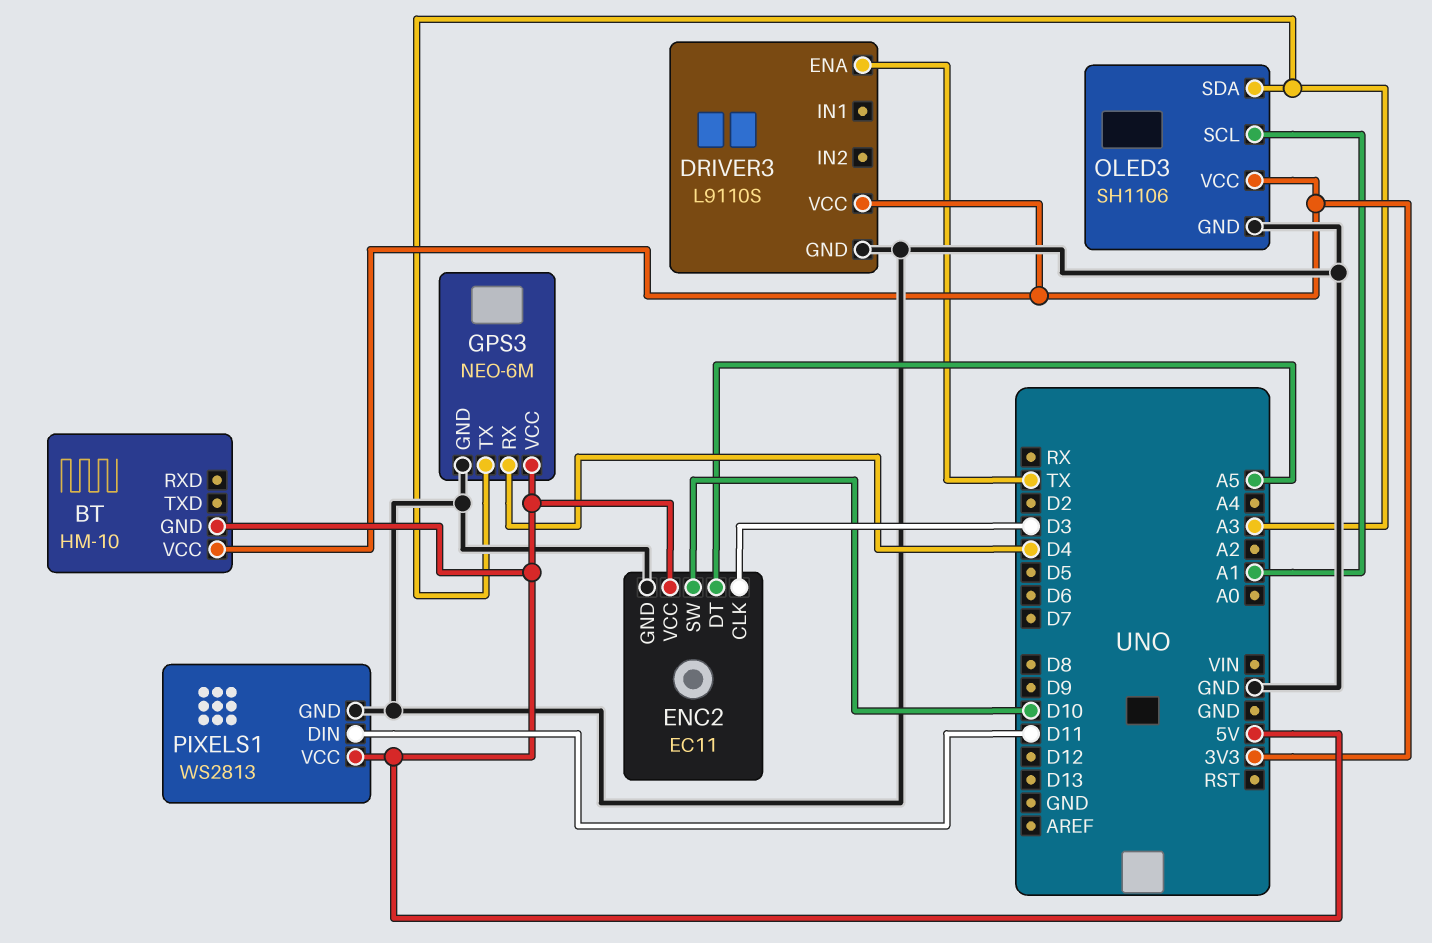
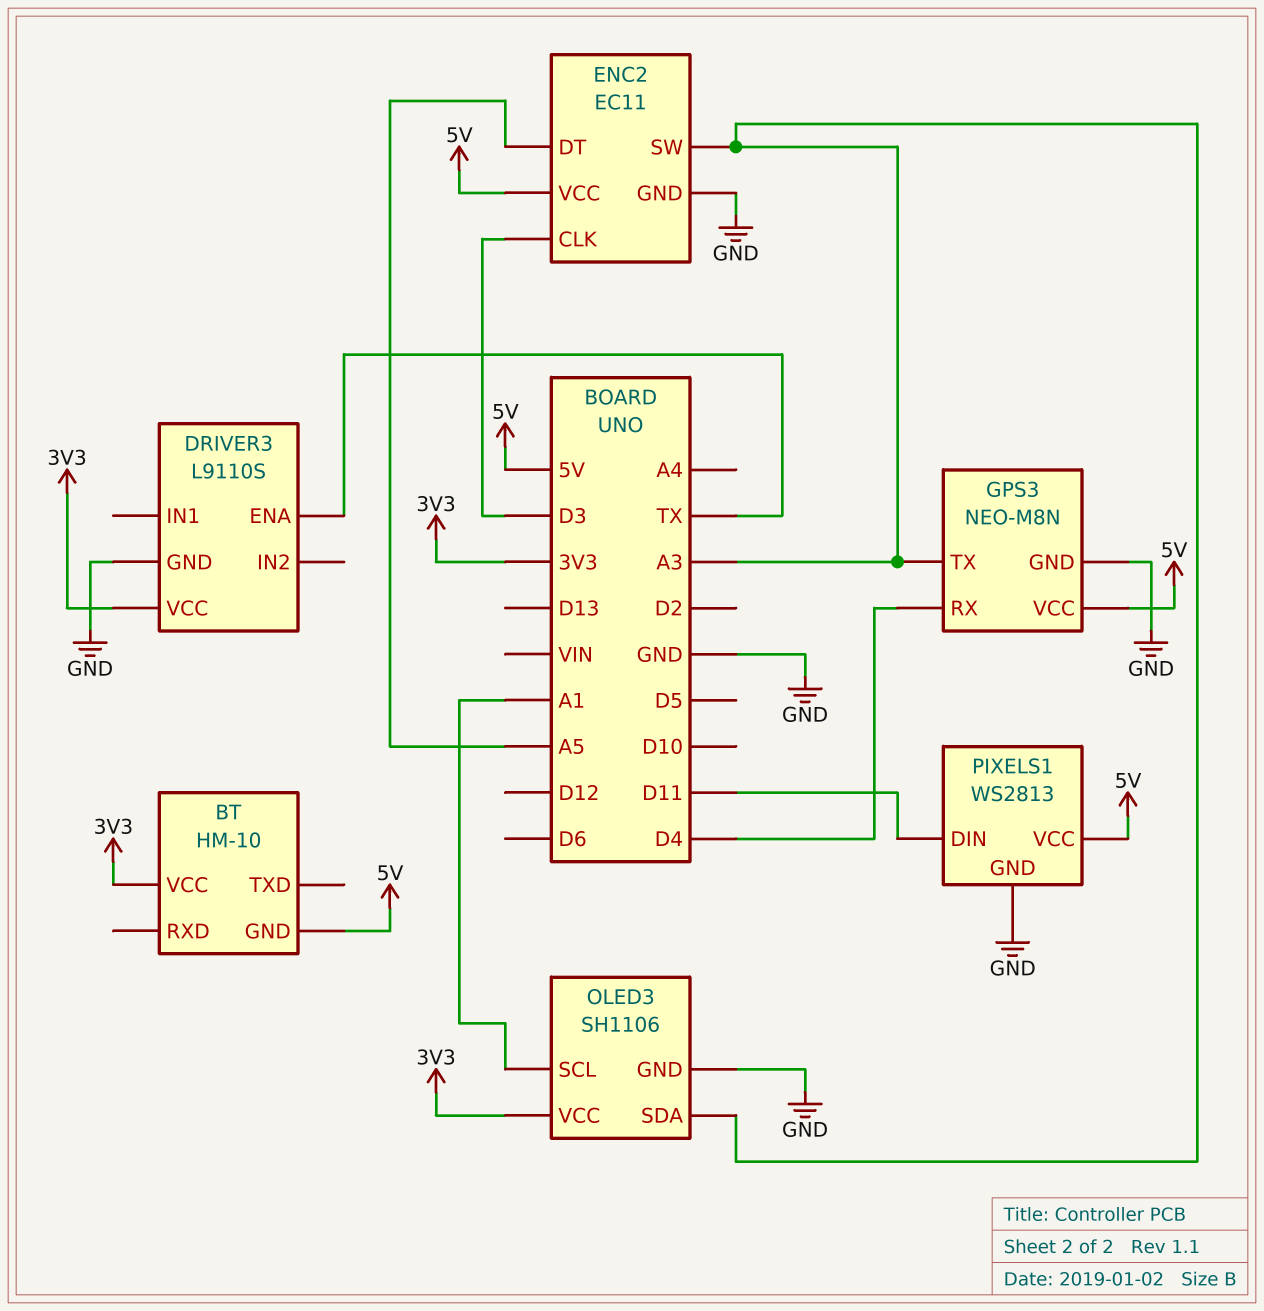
ENC2 pin SW: D10 -> A3
GPS3: NEO-6M -> NEO-M8N

